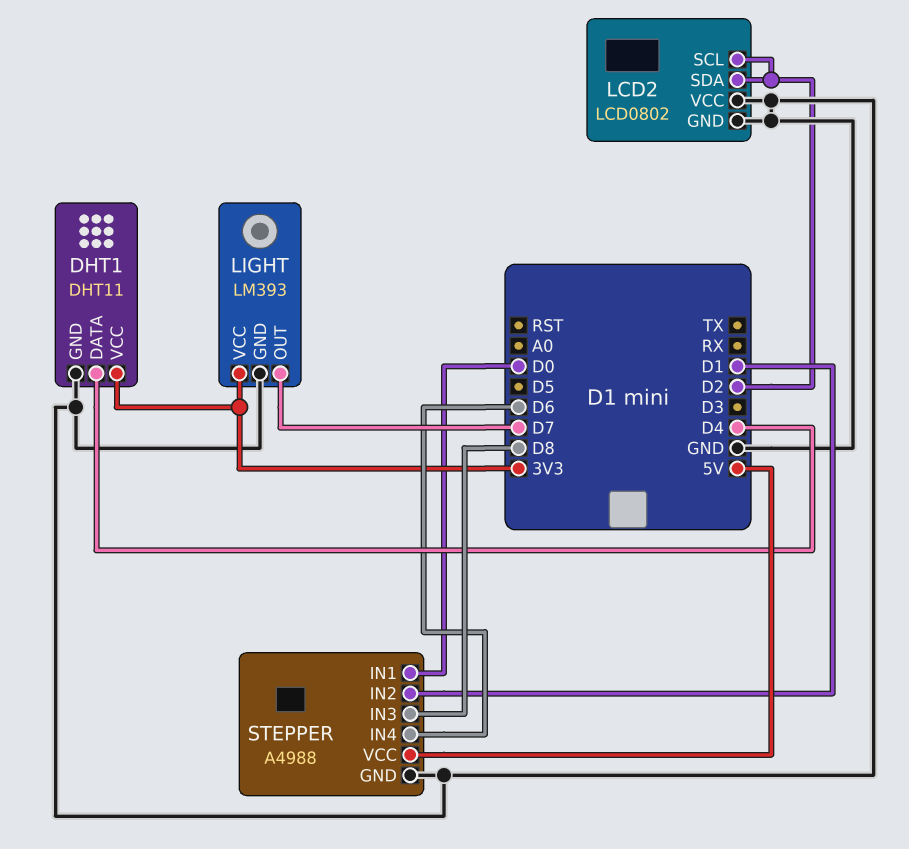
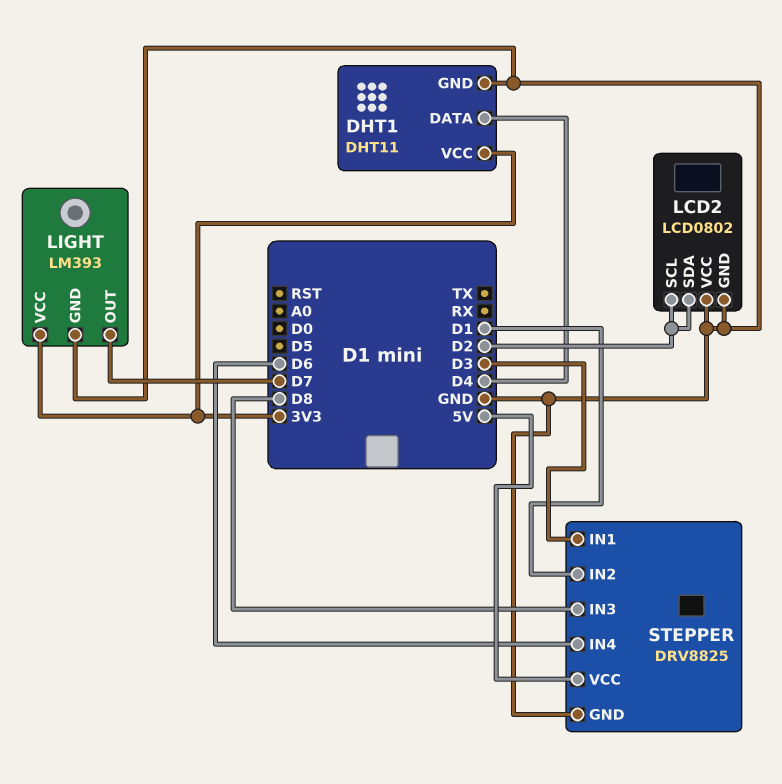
STEPPER: A4988 -> DRV8825
STEPPER pin IN1: D0 -> D3

